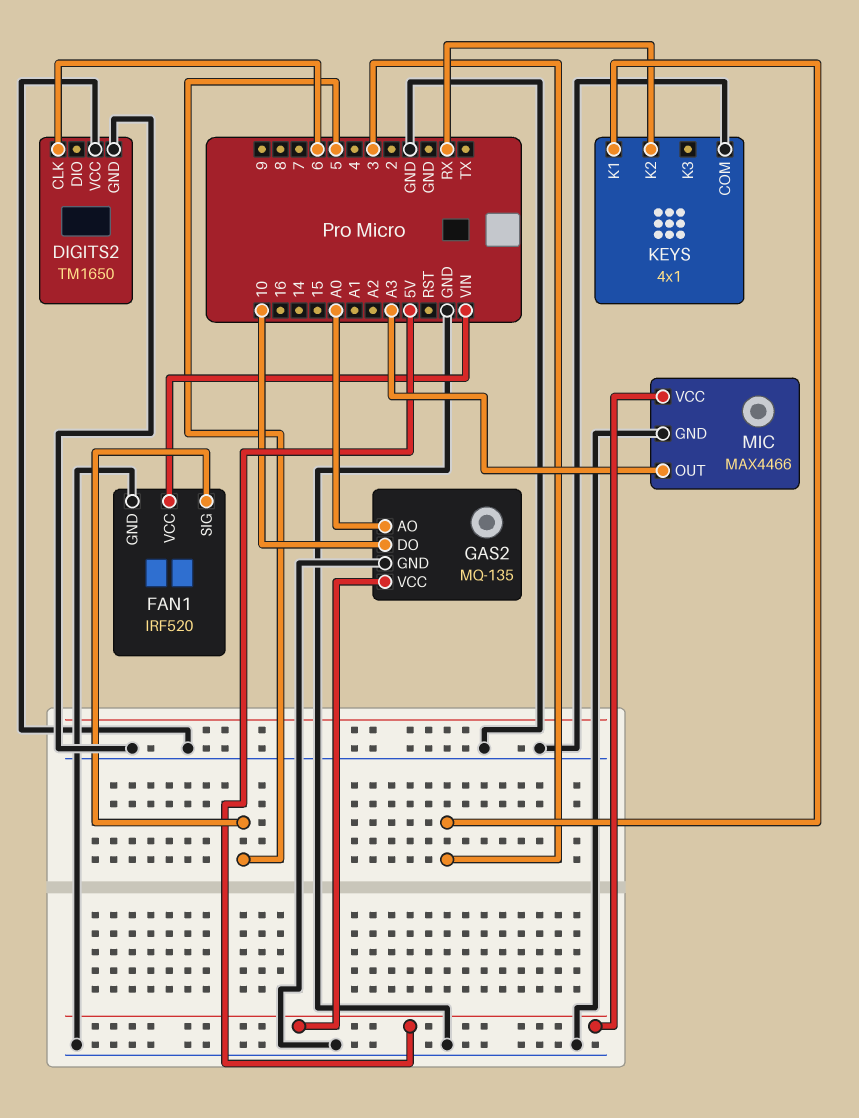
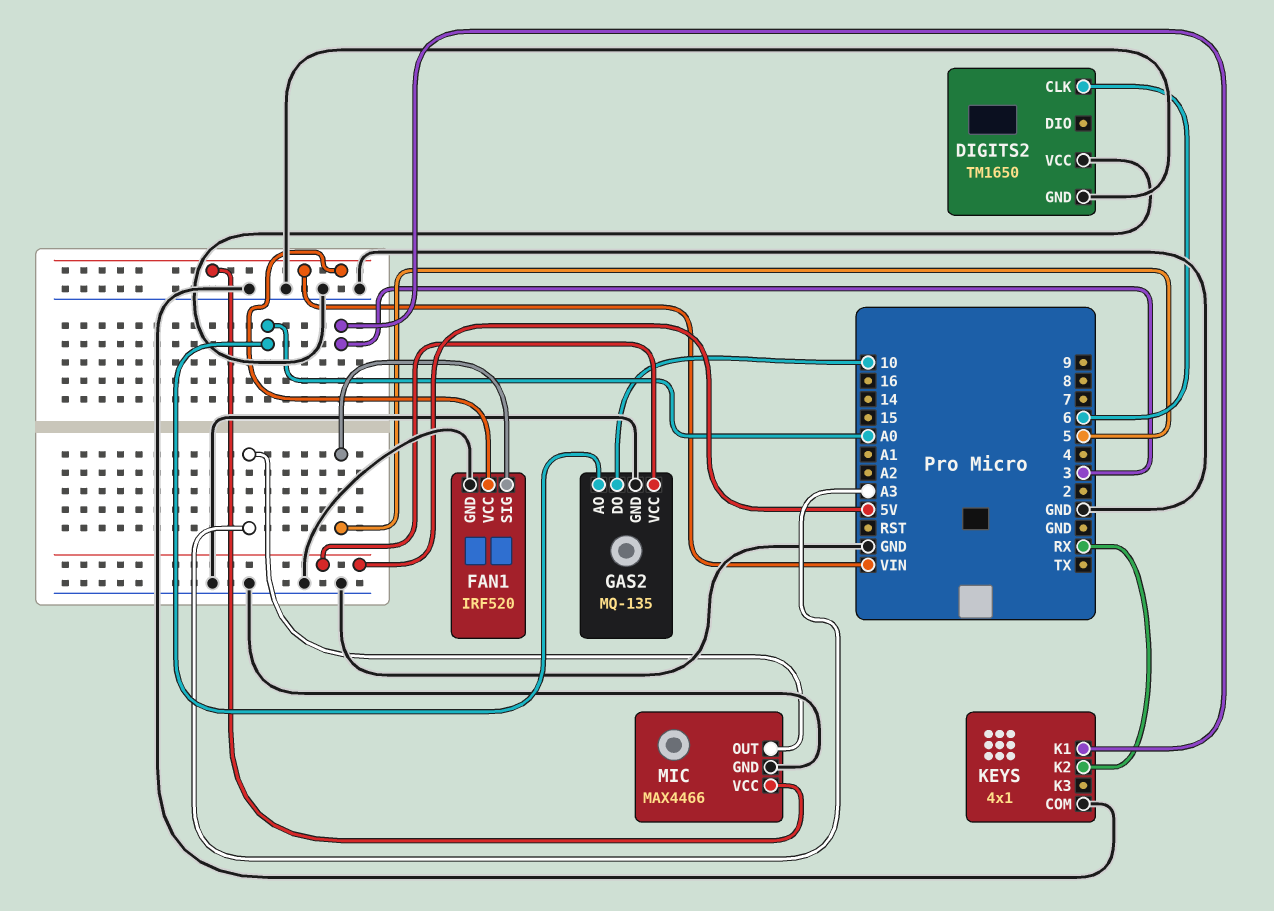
MIC pin VCC: 5V -> VIN

